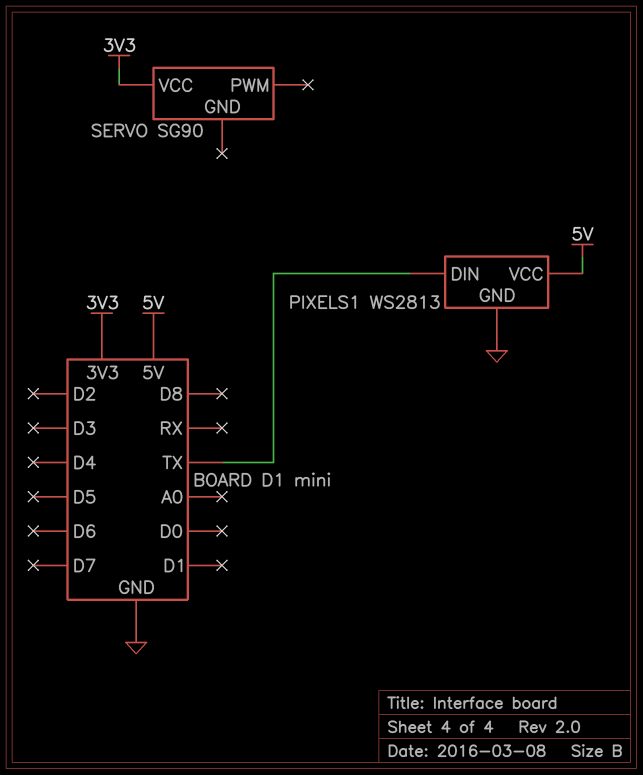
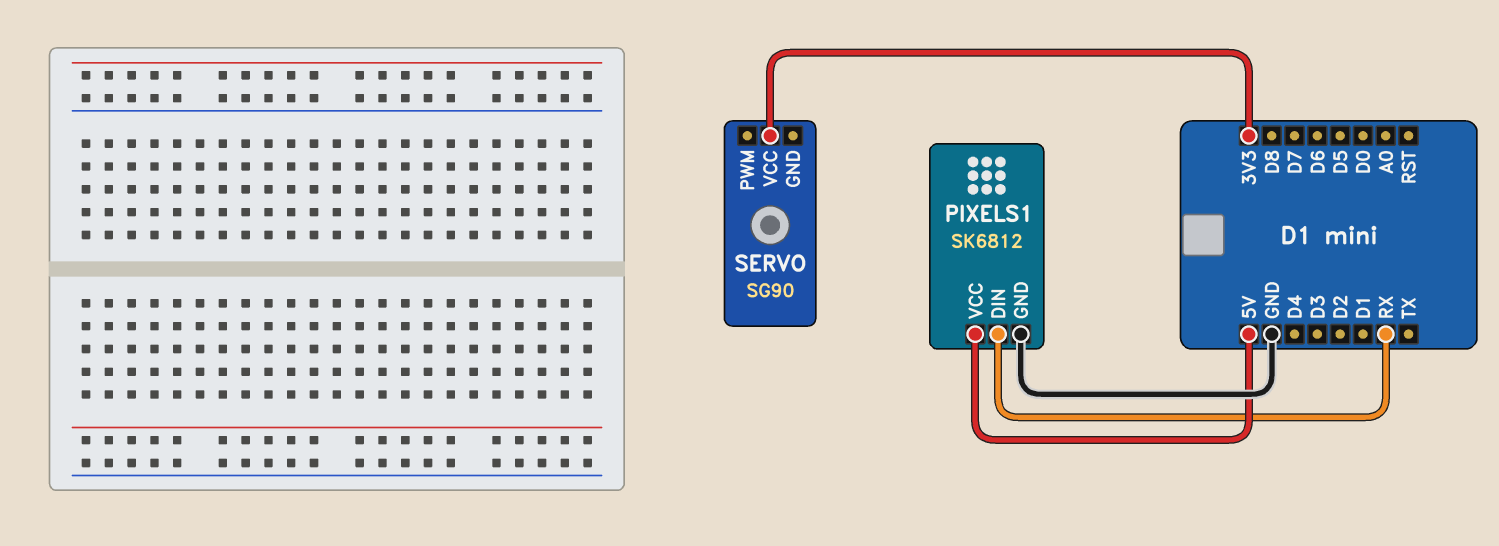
PIXELS1: WS2813 -> SK6812
PIXELS1 pin DIN: TX -> RX

